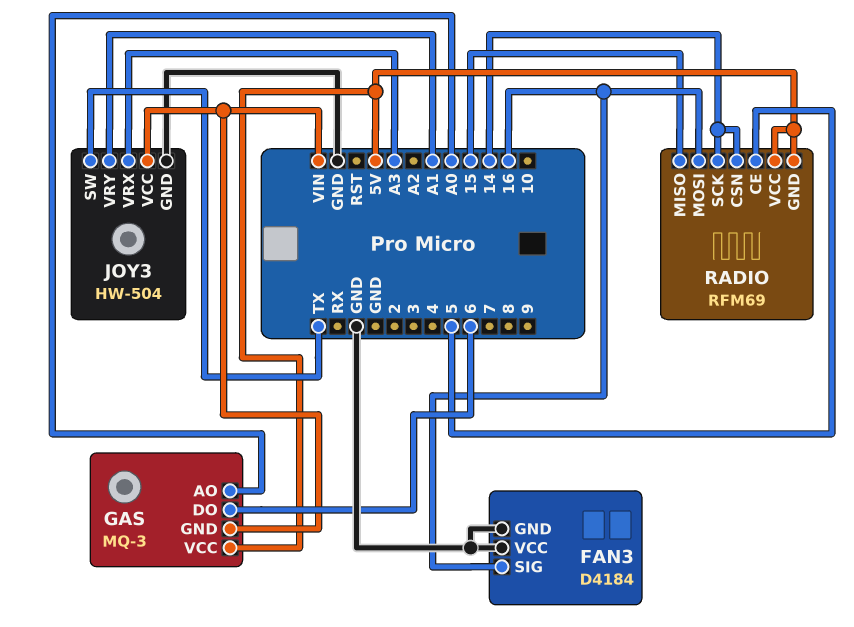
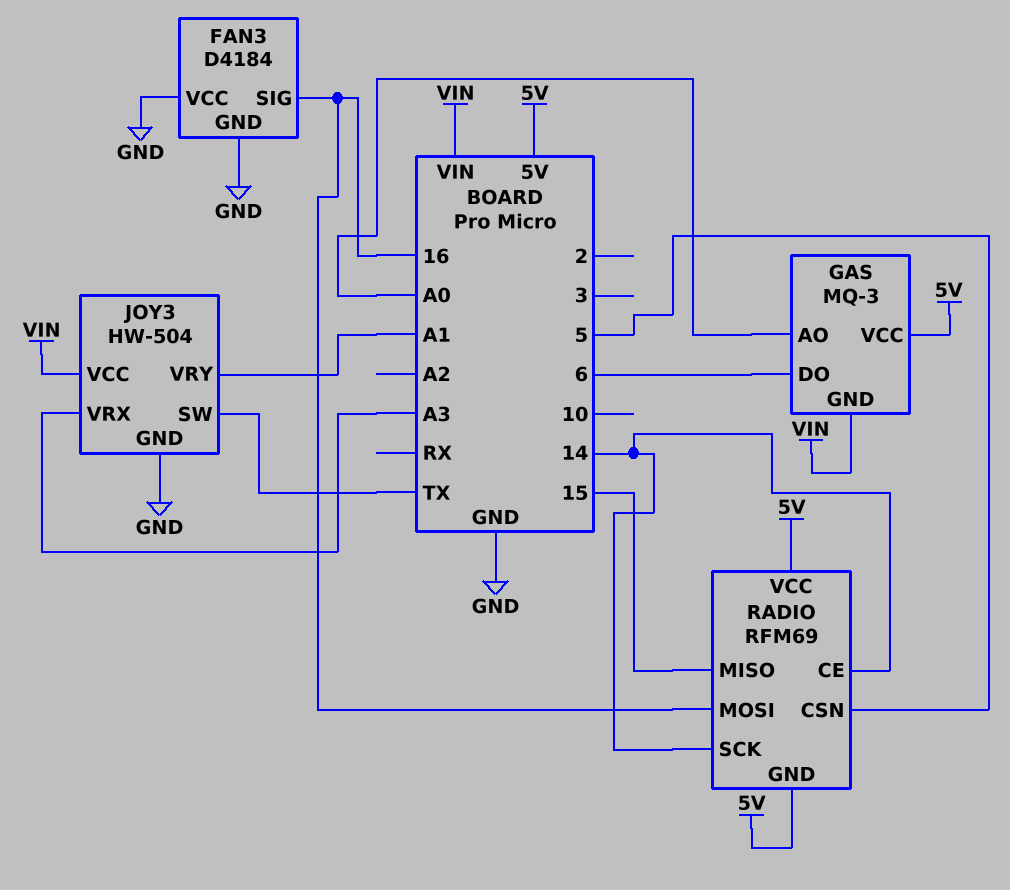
RADIO pin CE: 5 -> 14
RADIO pin CSN: 14 -> 5

